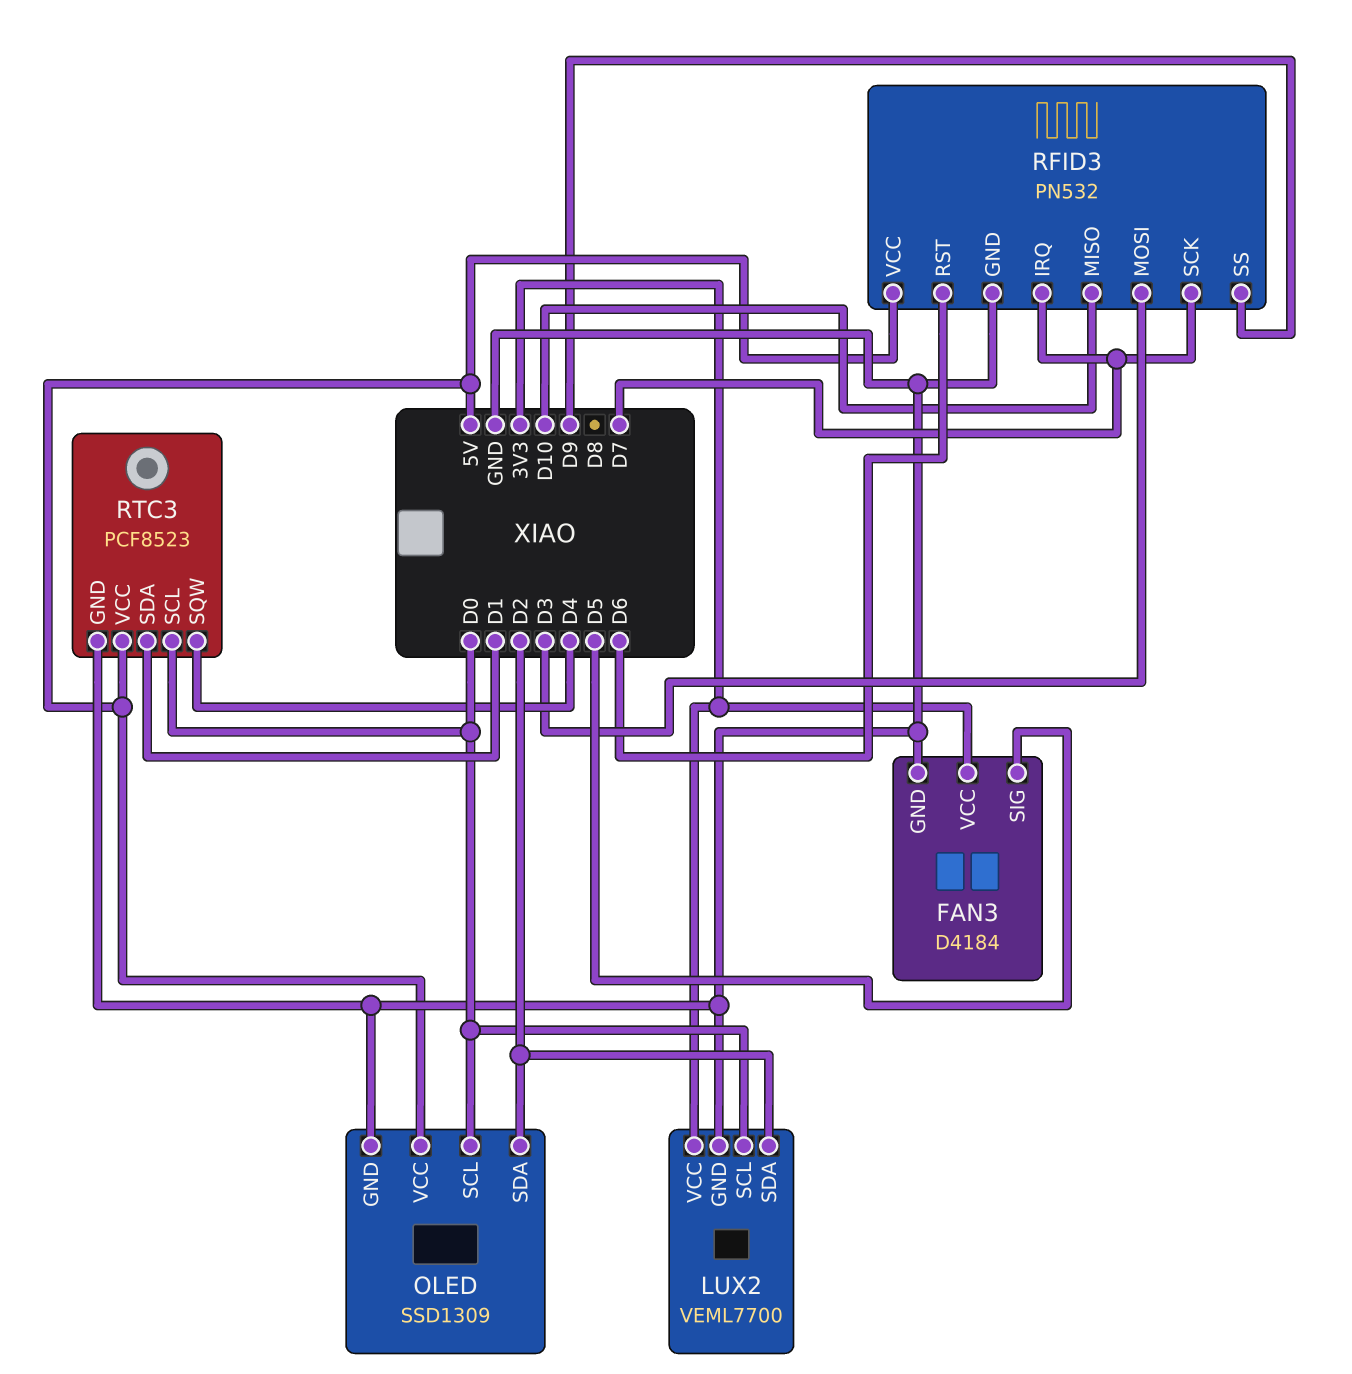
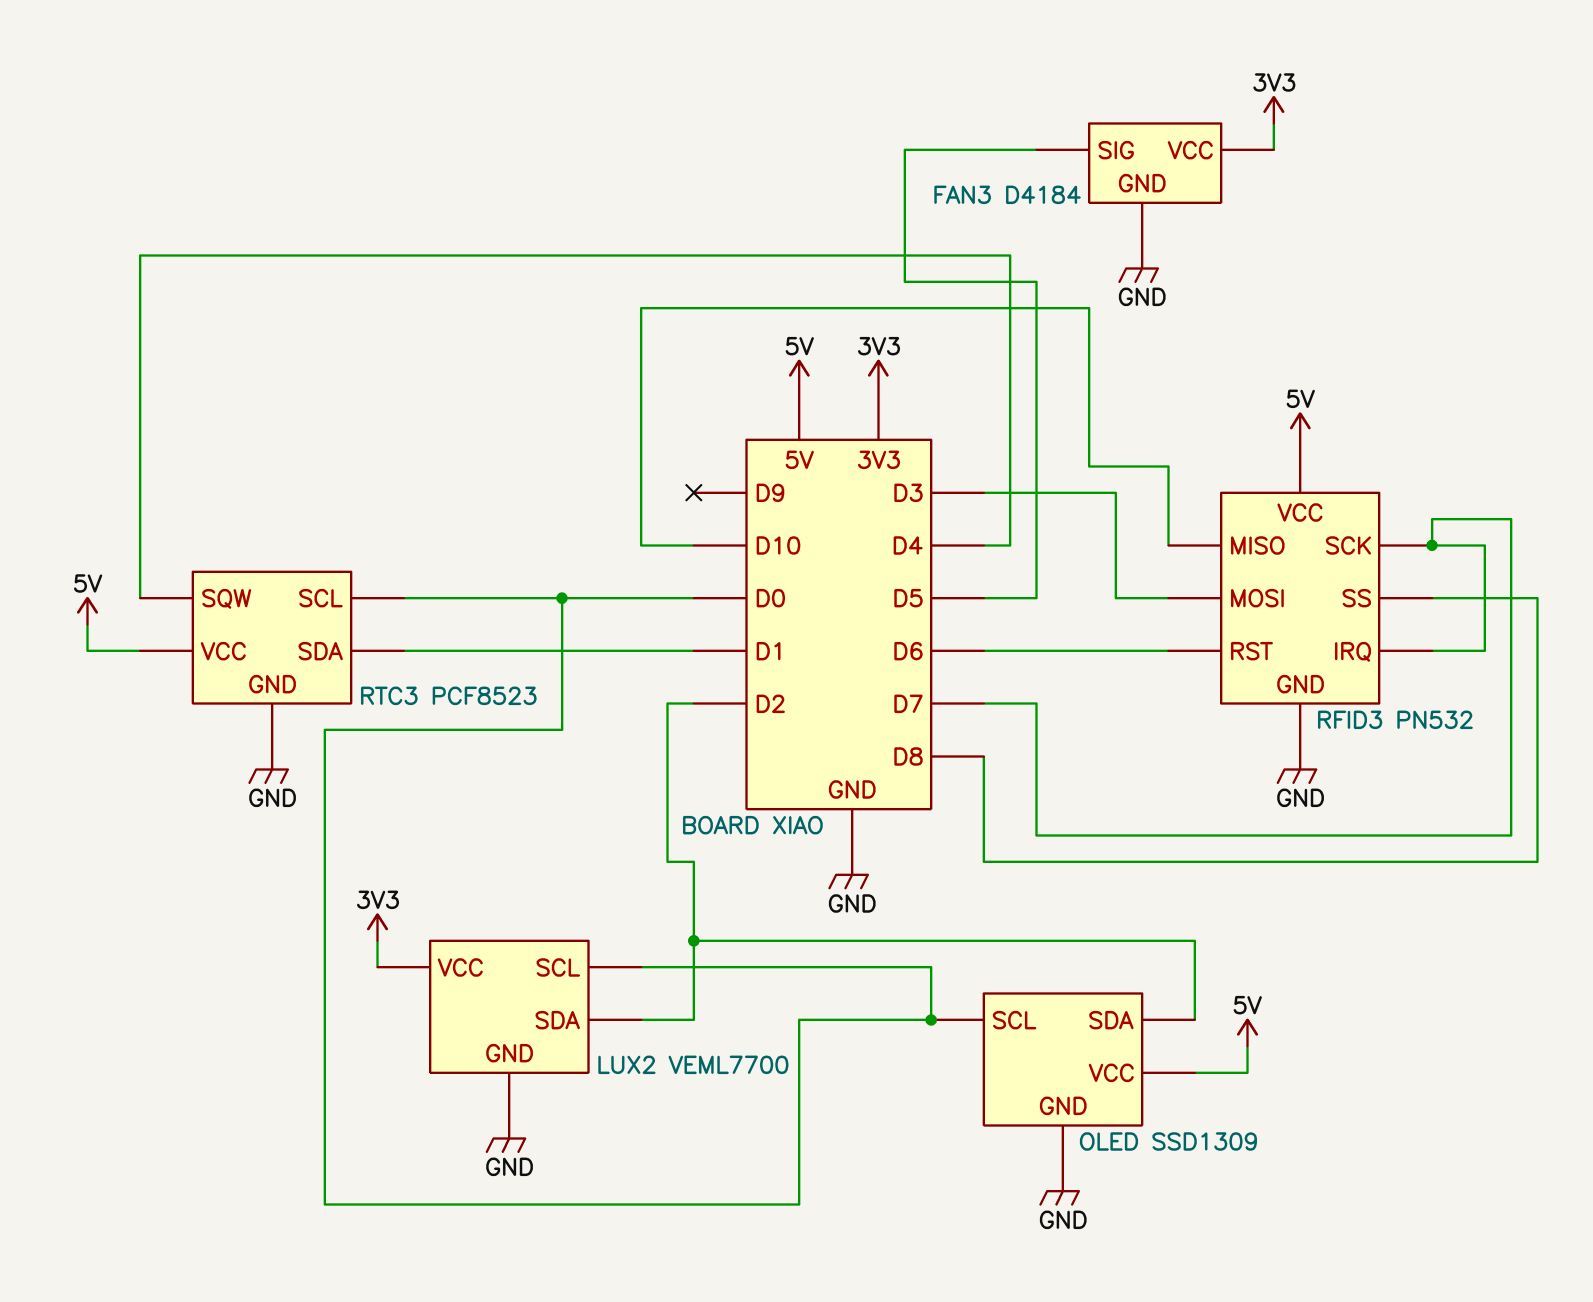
RFID3 pin SS: D9 -> D8

